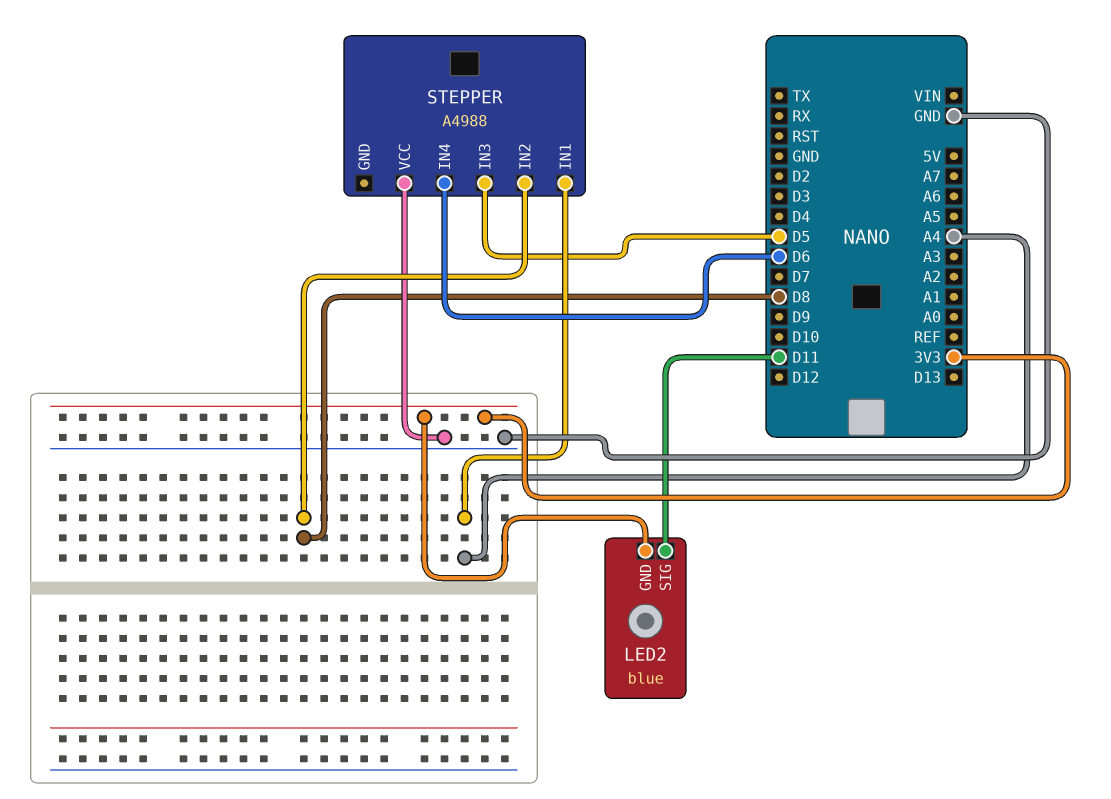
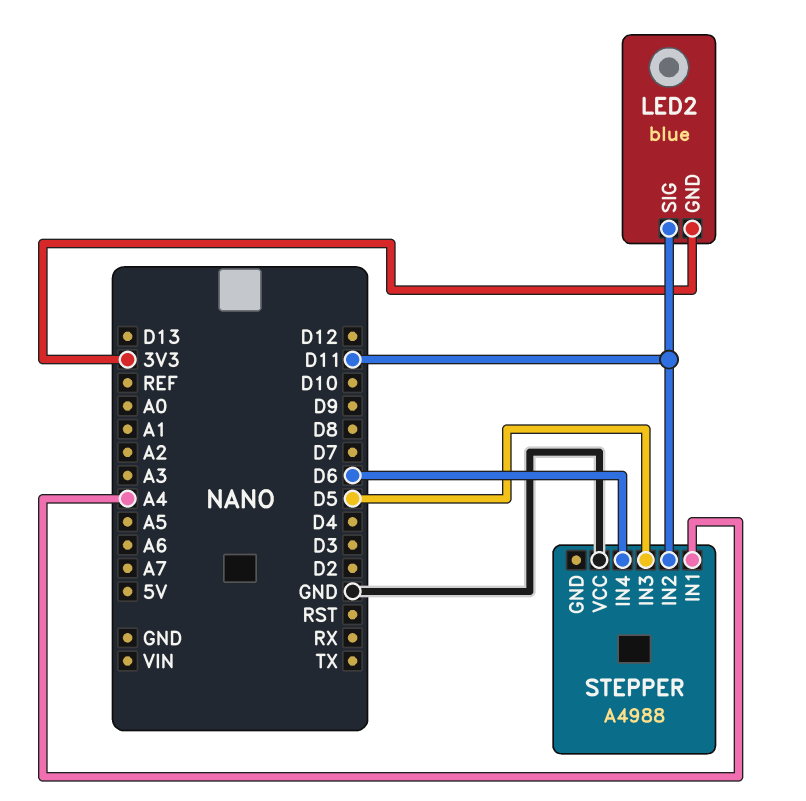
STEPPER pin IN2: D8 -> D11

